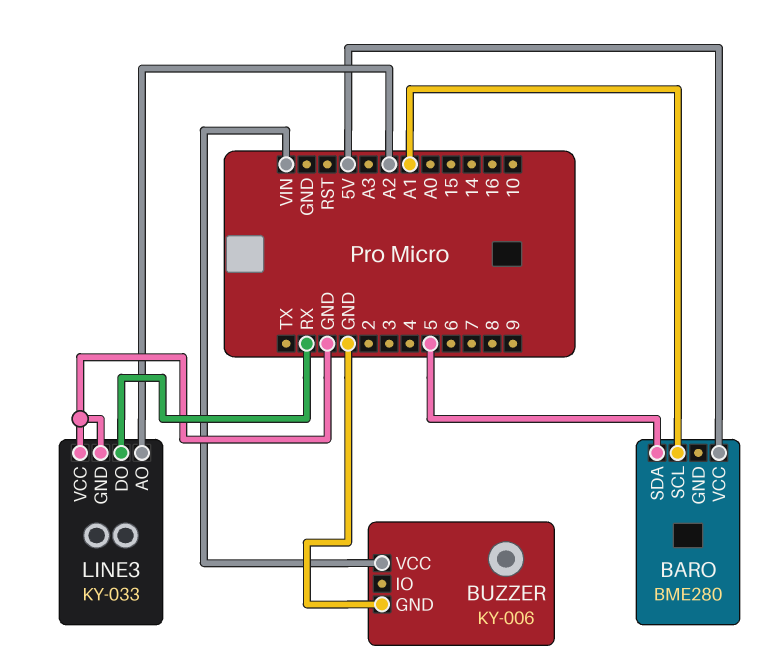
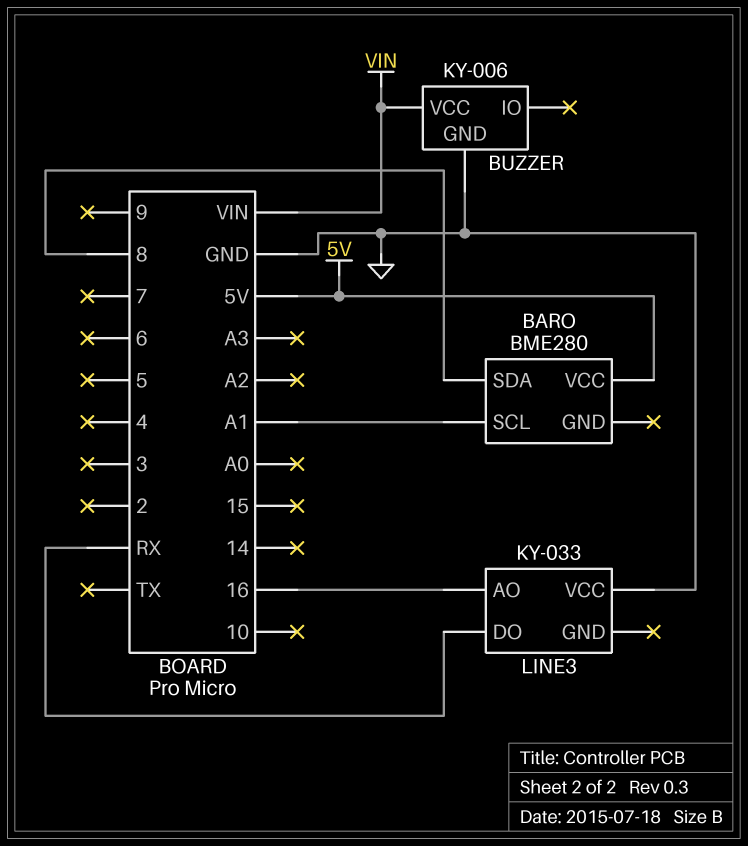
BARO pin SDA: 5 -> 8
LINE3 pin AO: A2 -> 16
LINE3 pin GND: GND -> none

